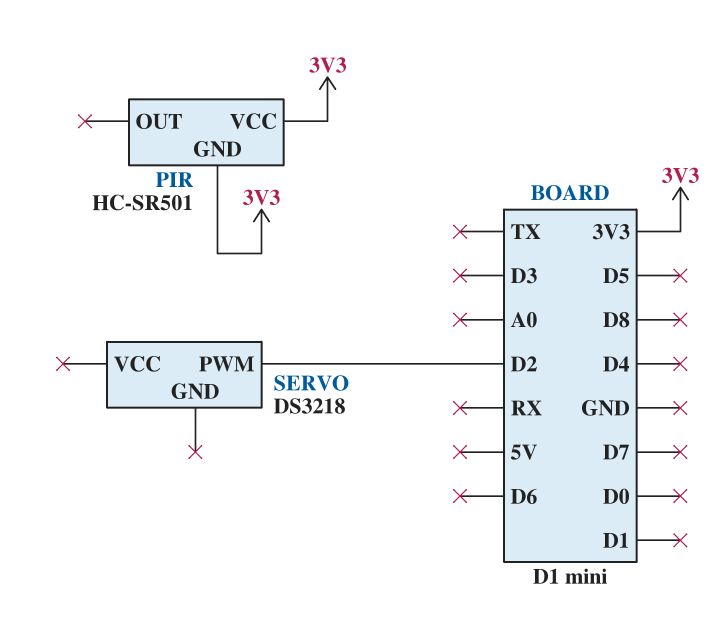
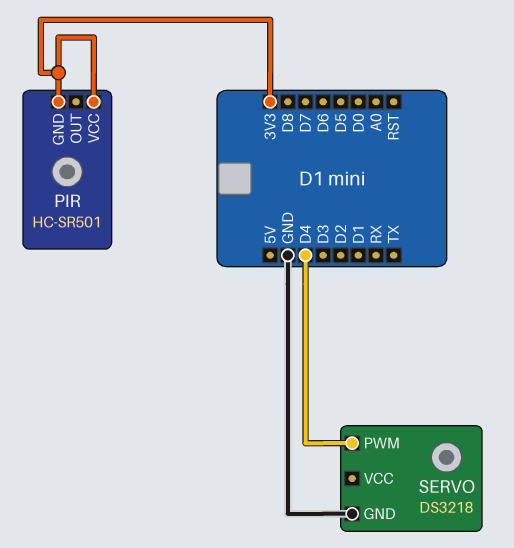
SERVO pin GND: none -> GND
SERVO pin PWM: D2 -> D4

